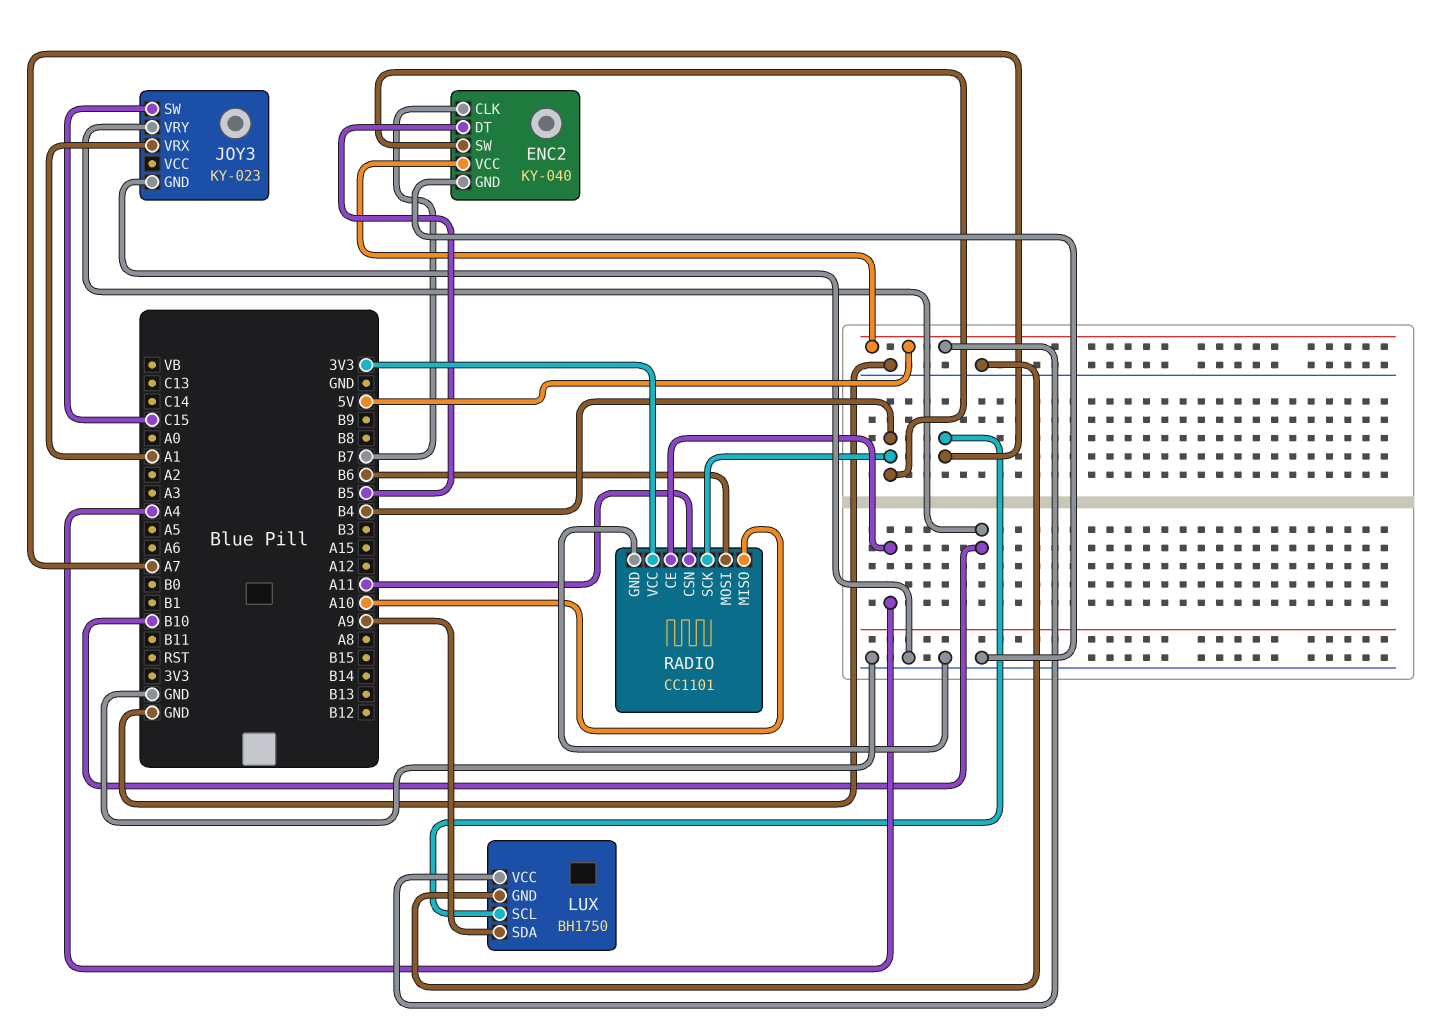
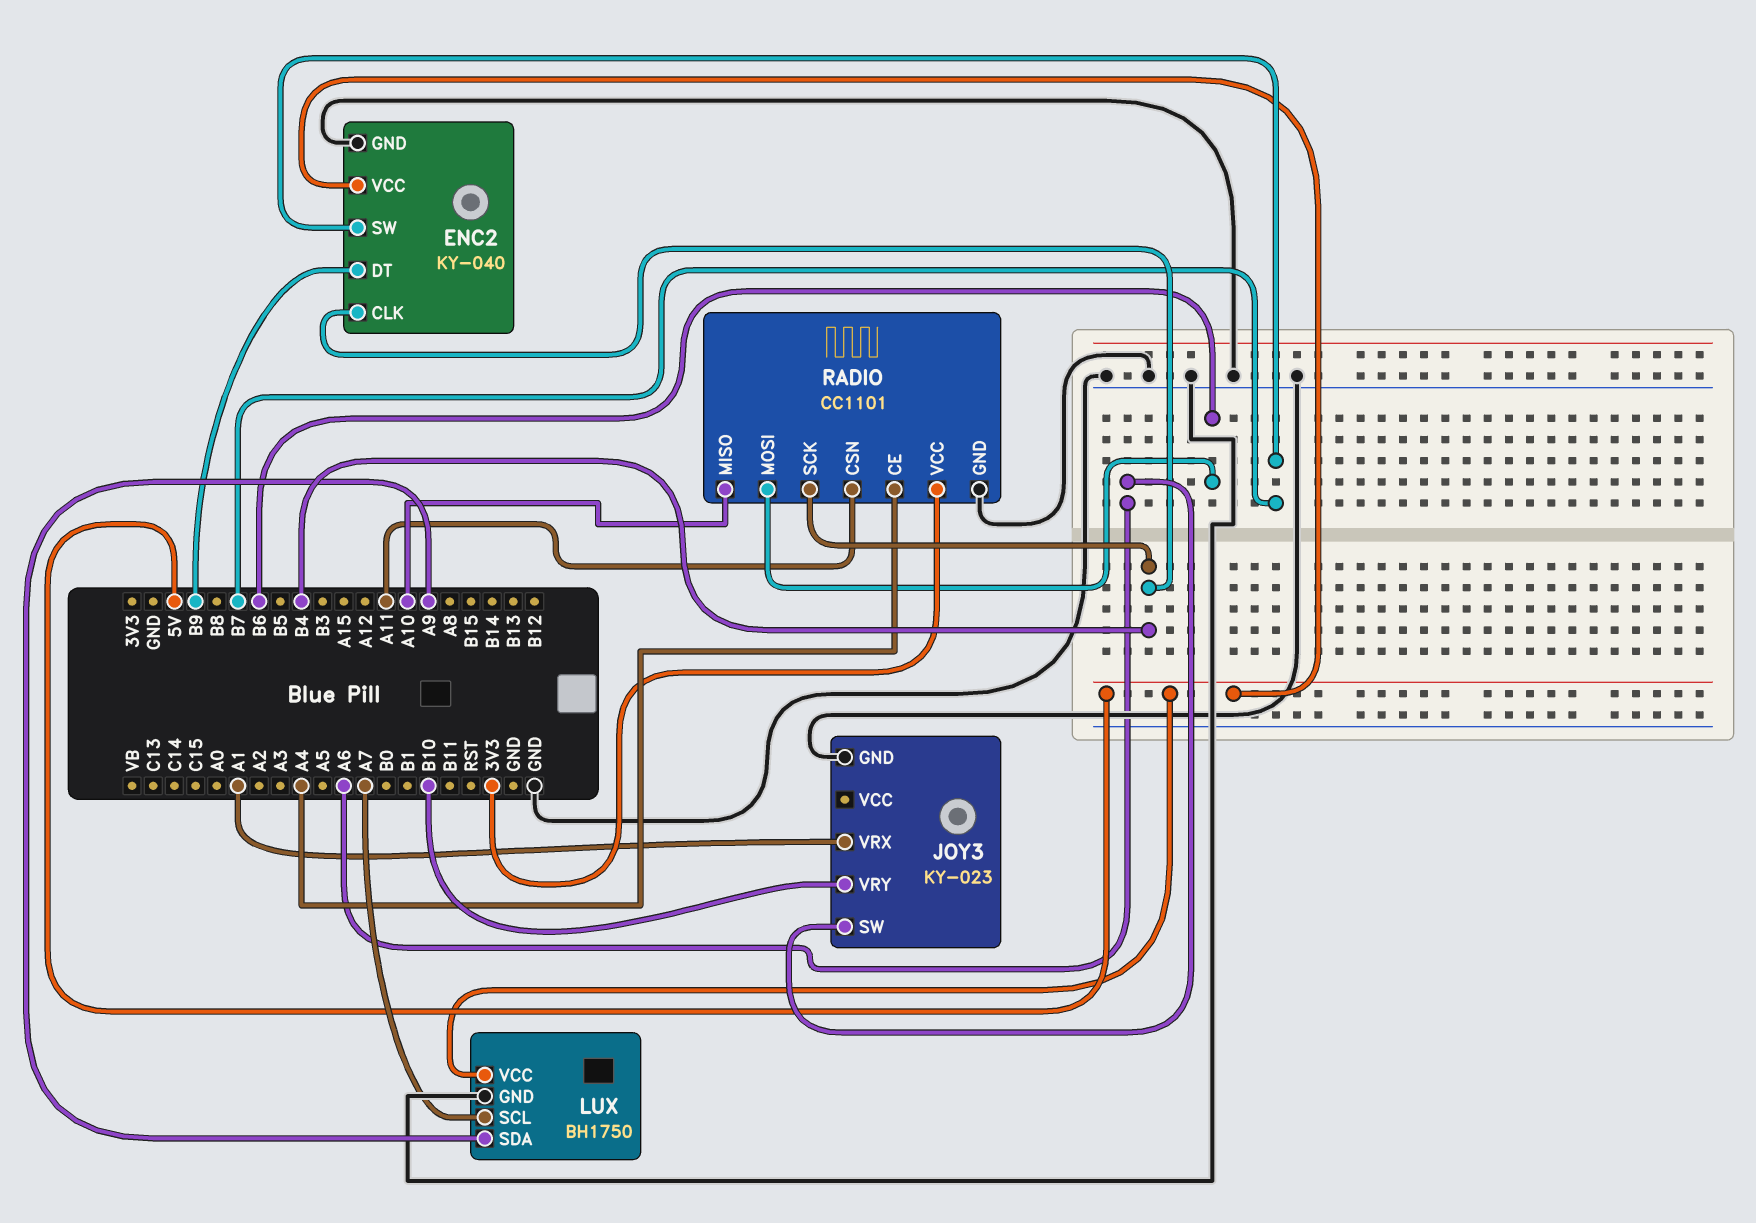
ENC2 pin CLK: B7 -> B4
ENC2 pin DT: B5 -> B9
ENC2 pin SW: B4 -> B7
JOY3 pin SW: C15 -> A6

